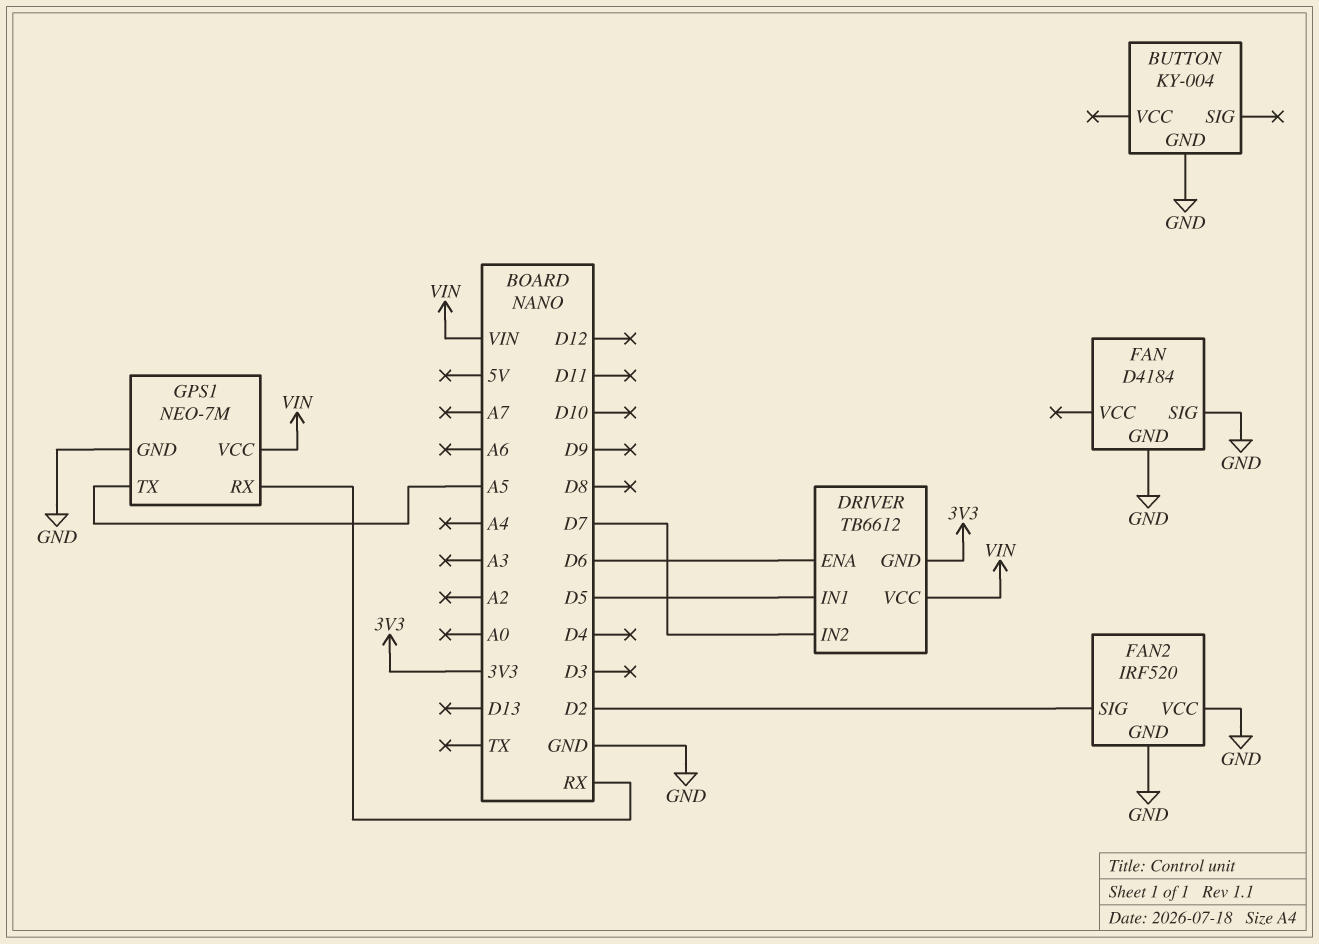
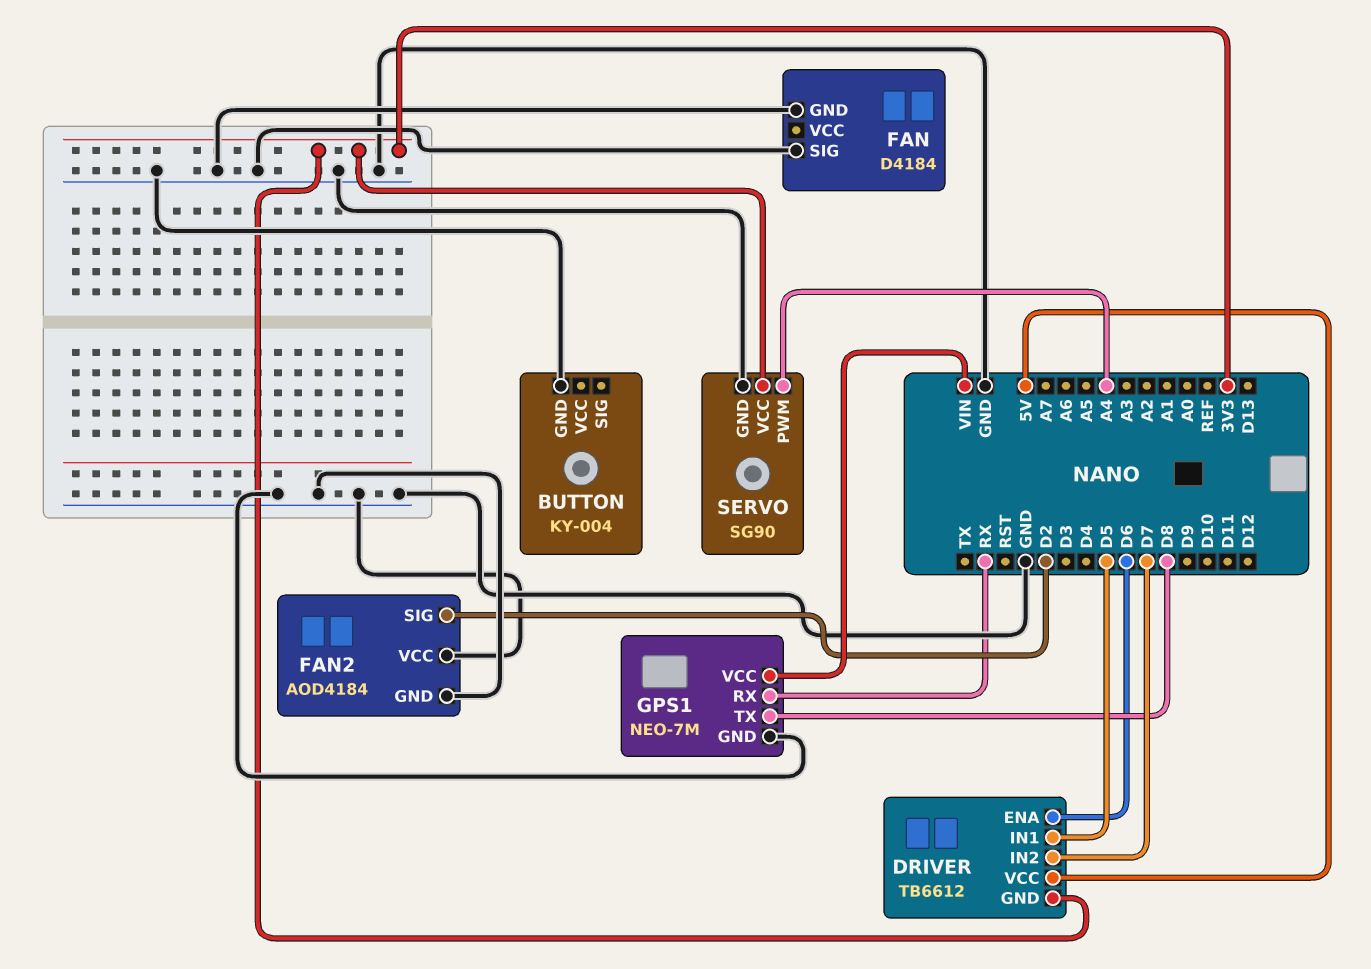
DRIVER pin VCC: VIN -> 5V
FAN2: IRF520 -> AOD4184
GPS1 pin TX: A5 -> D8
SERVO: none -> SG90
SERVO pin GND: none -> GND
SERVO pin PWM: none -> A4
SERVO pin VCC: none -> 3V3

